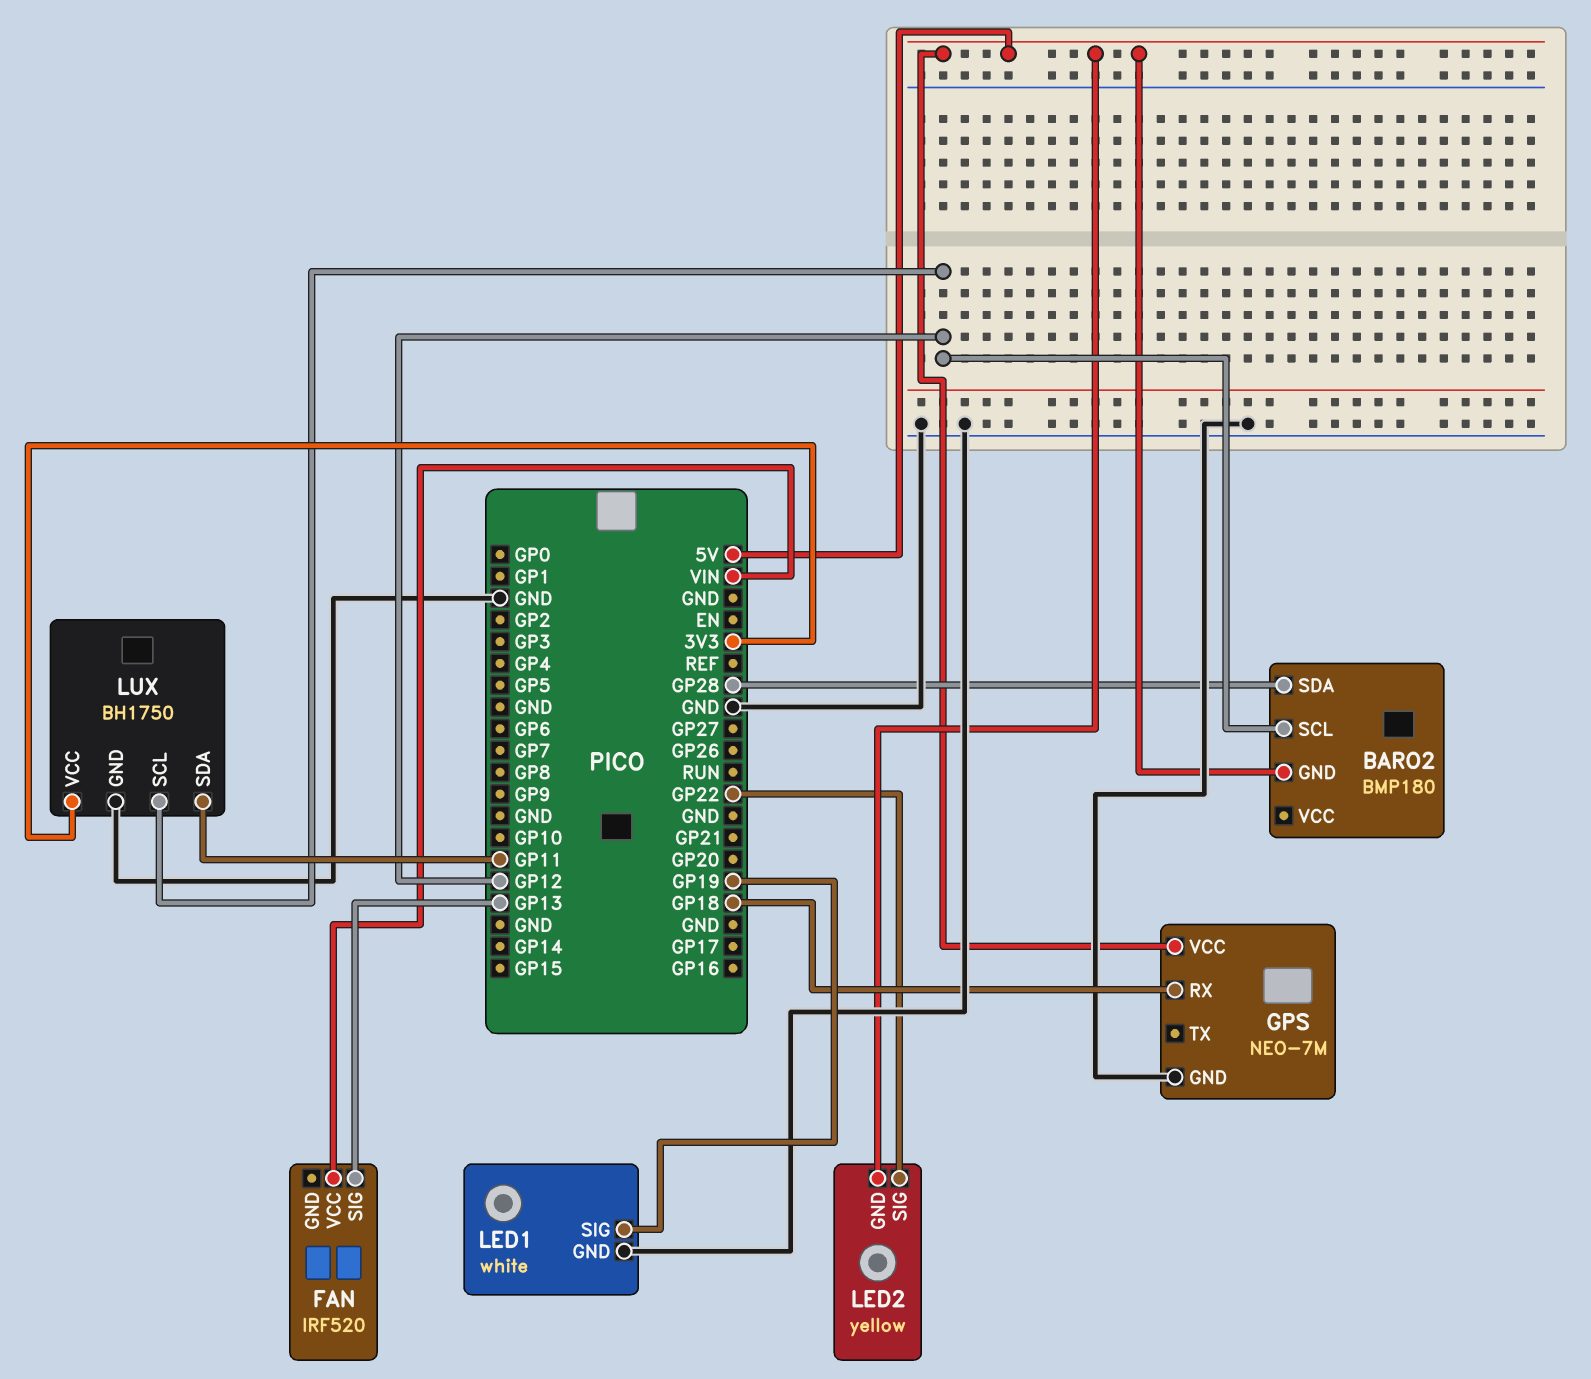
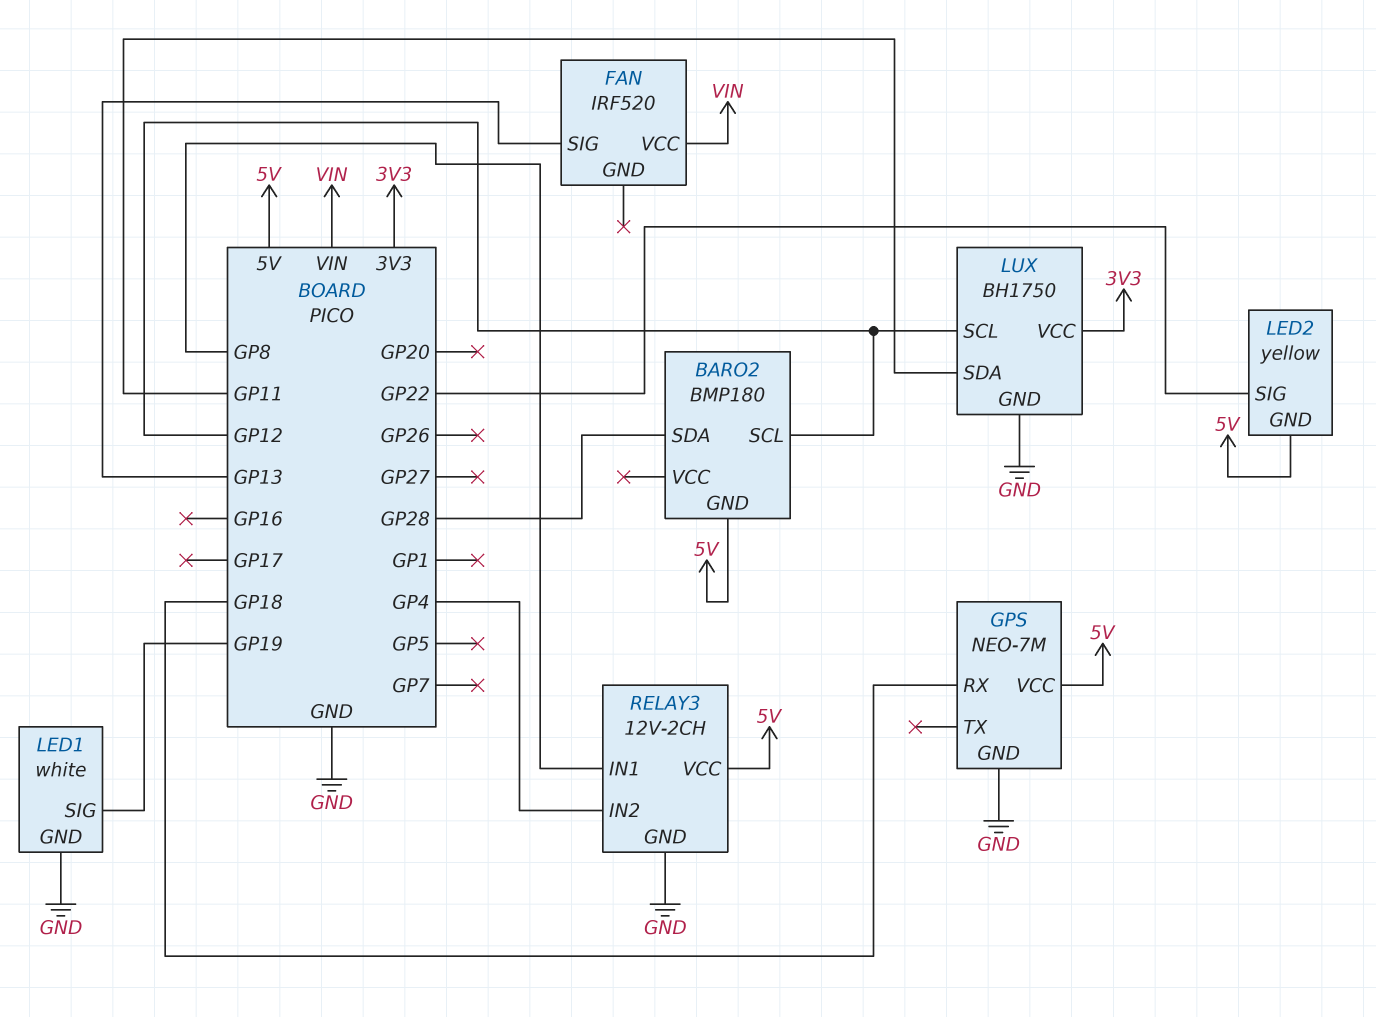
RELAY3: none -> 12V-2CH
RELAY3 pin GND: none -> GND
RELAY3 pin IN1: none -> GP8
RELAY3 pin IN2: none -> GP4
RELAY3 pin VCC: none -> 5V

